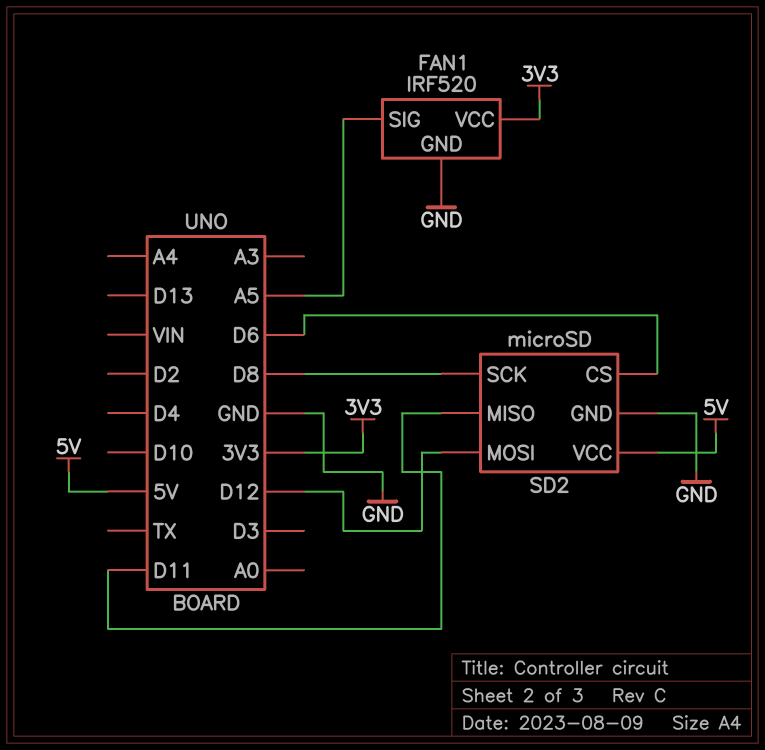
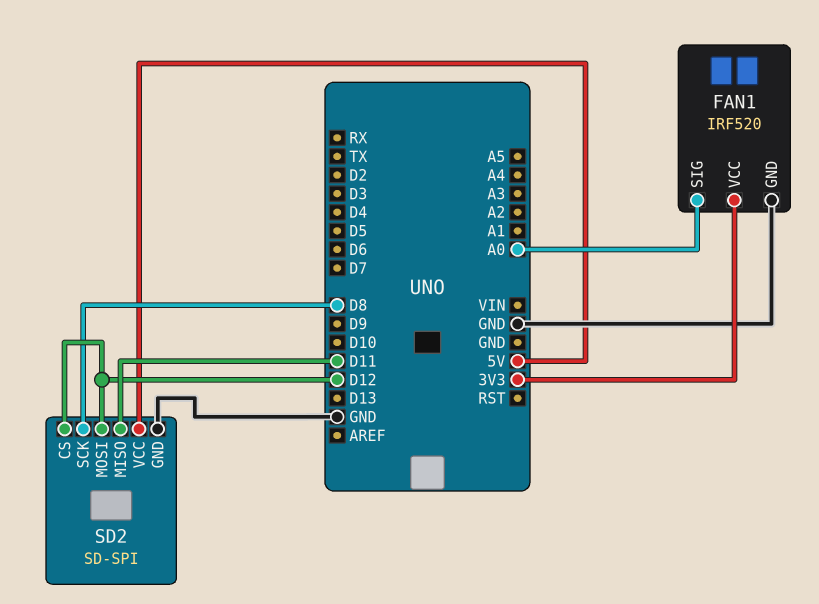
FAN1 pin SIG: A5 -> A0
SD2: microSD -> SD-SPI
SD2 pin CS: D6 -> D12

